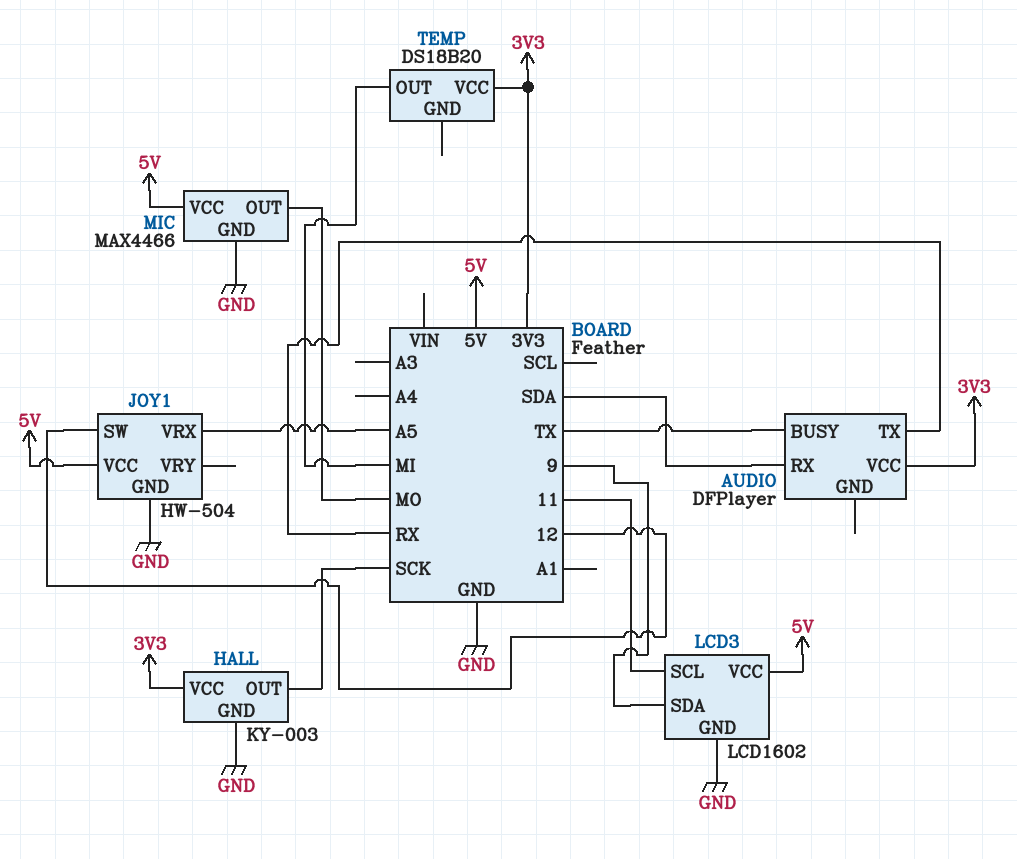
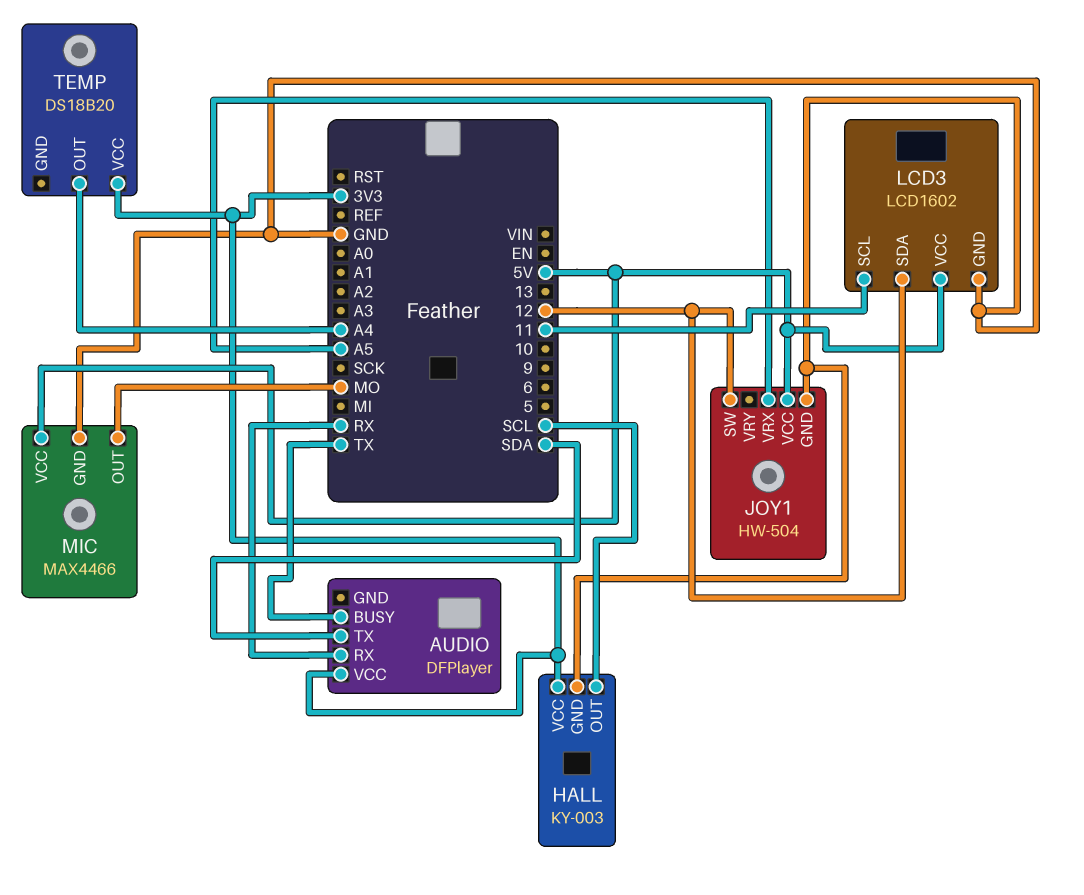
AUDIO pin RX: SDA -> RX
AUDIO pin TX: RX -> SDA
HALL pin OUT: SCK -> SCL
LCD3 pin SDA: 9 -> 12
TEMP pin OUT: MI -> A4

